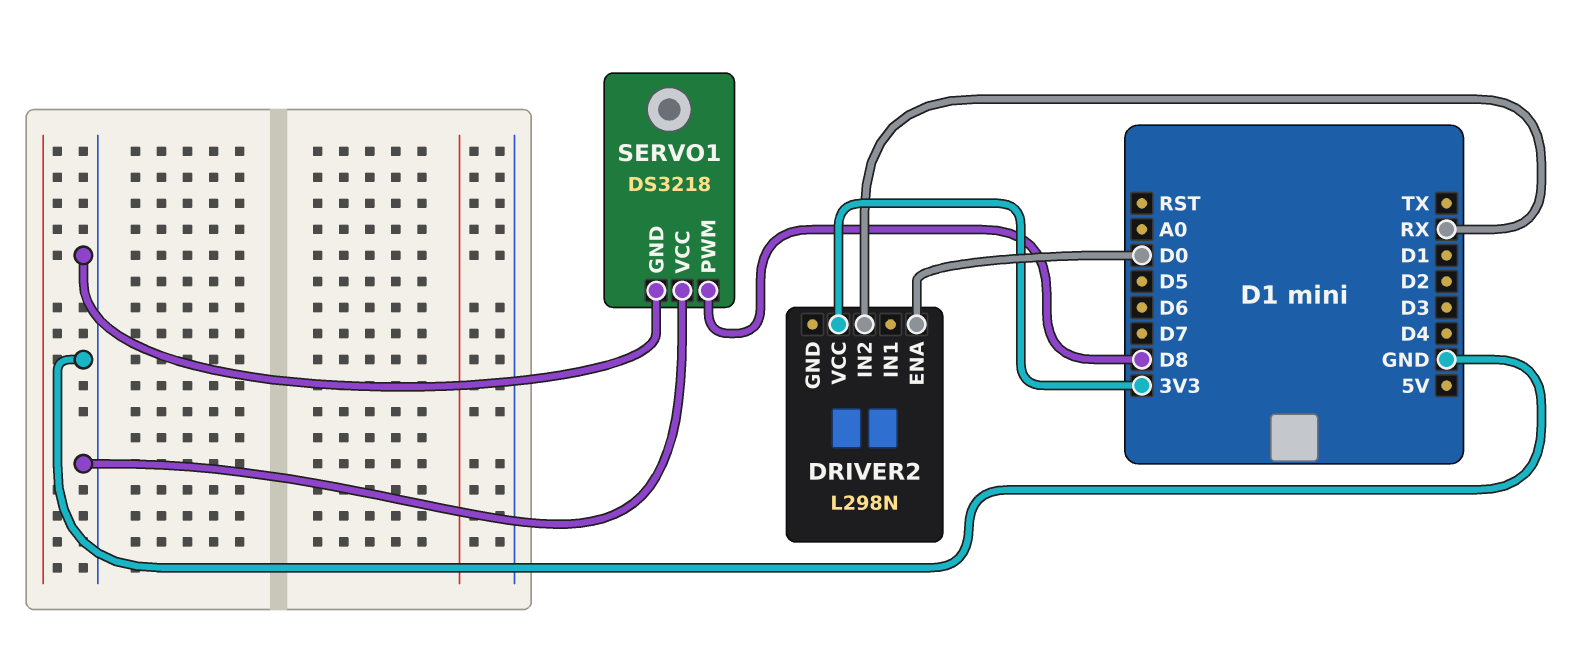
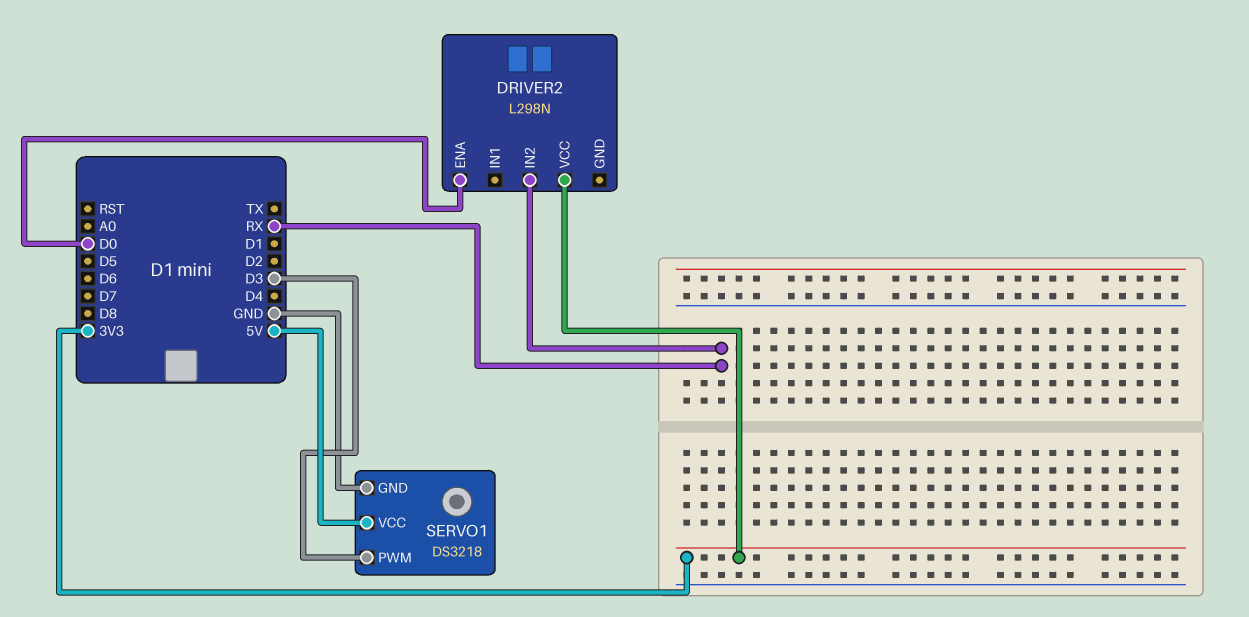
SERVO1 pin PWM: D8 -> D3
SERVO1 pin VCC: GND -> 5V

